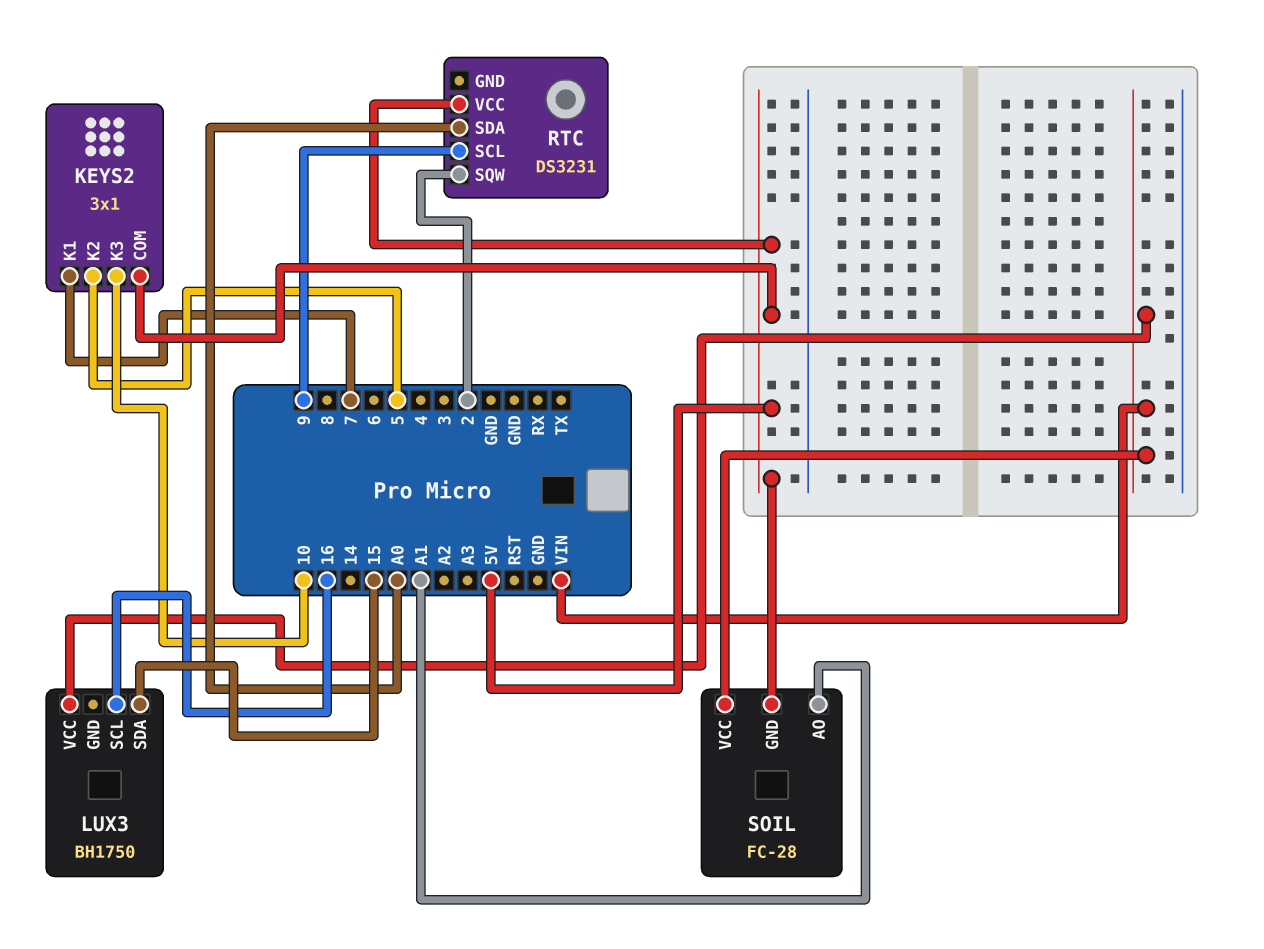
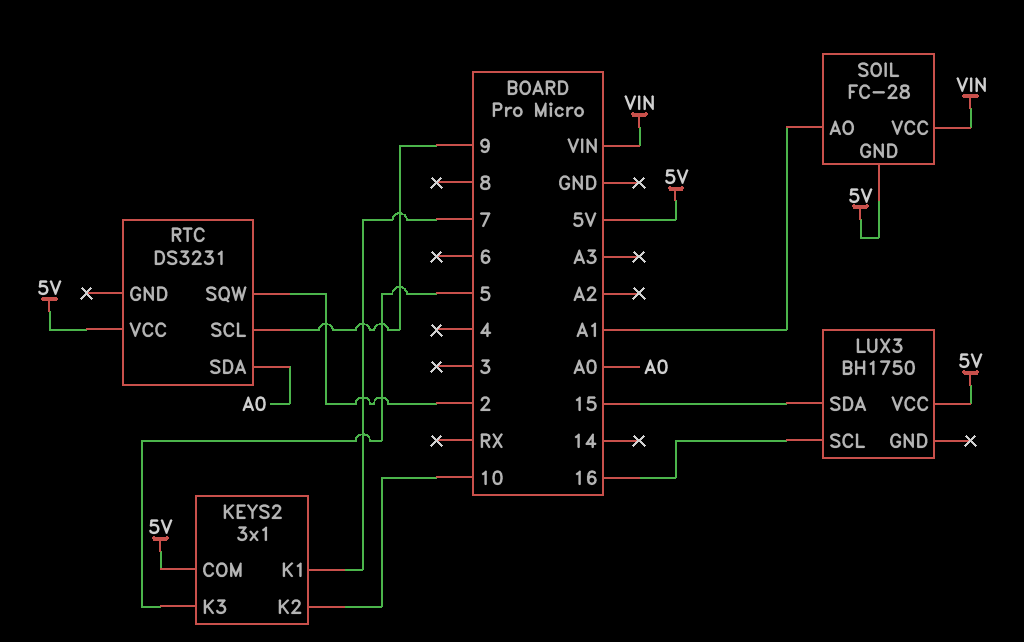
KEYS2 pin K2: 5 -> 10
KEYS2 pin K3: 10 -> 5
LUX3 pin VCC: VIN -> 5V

